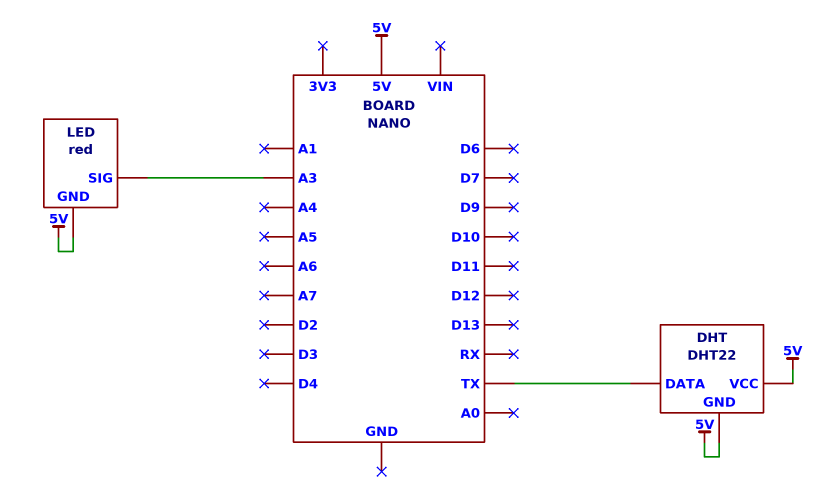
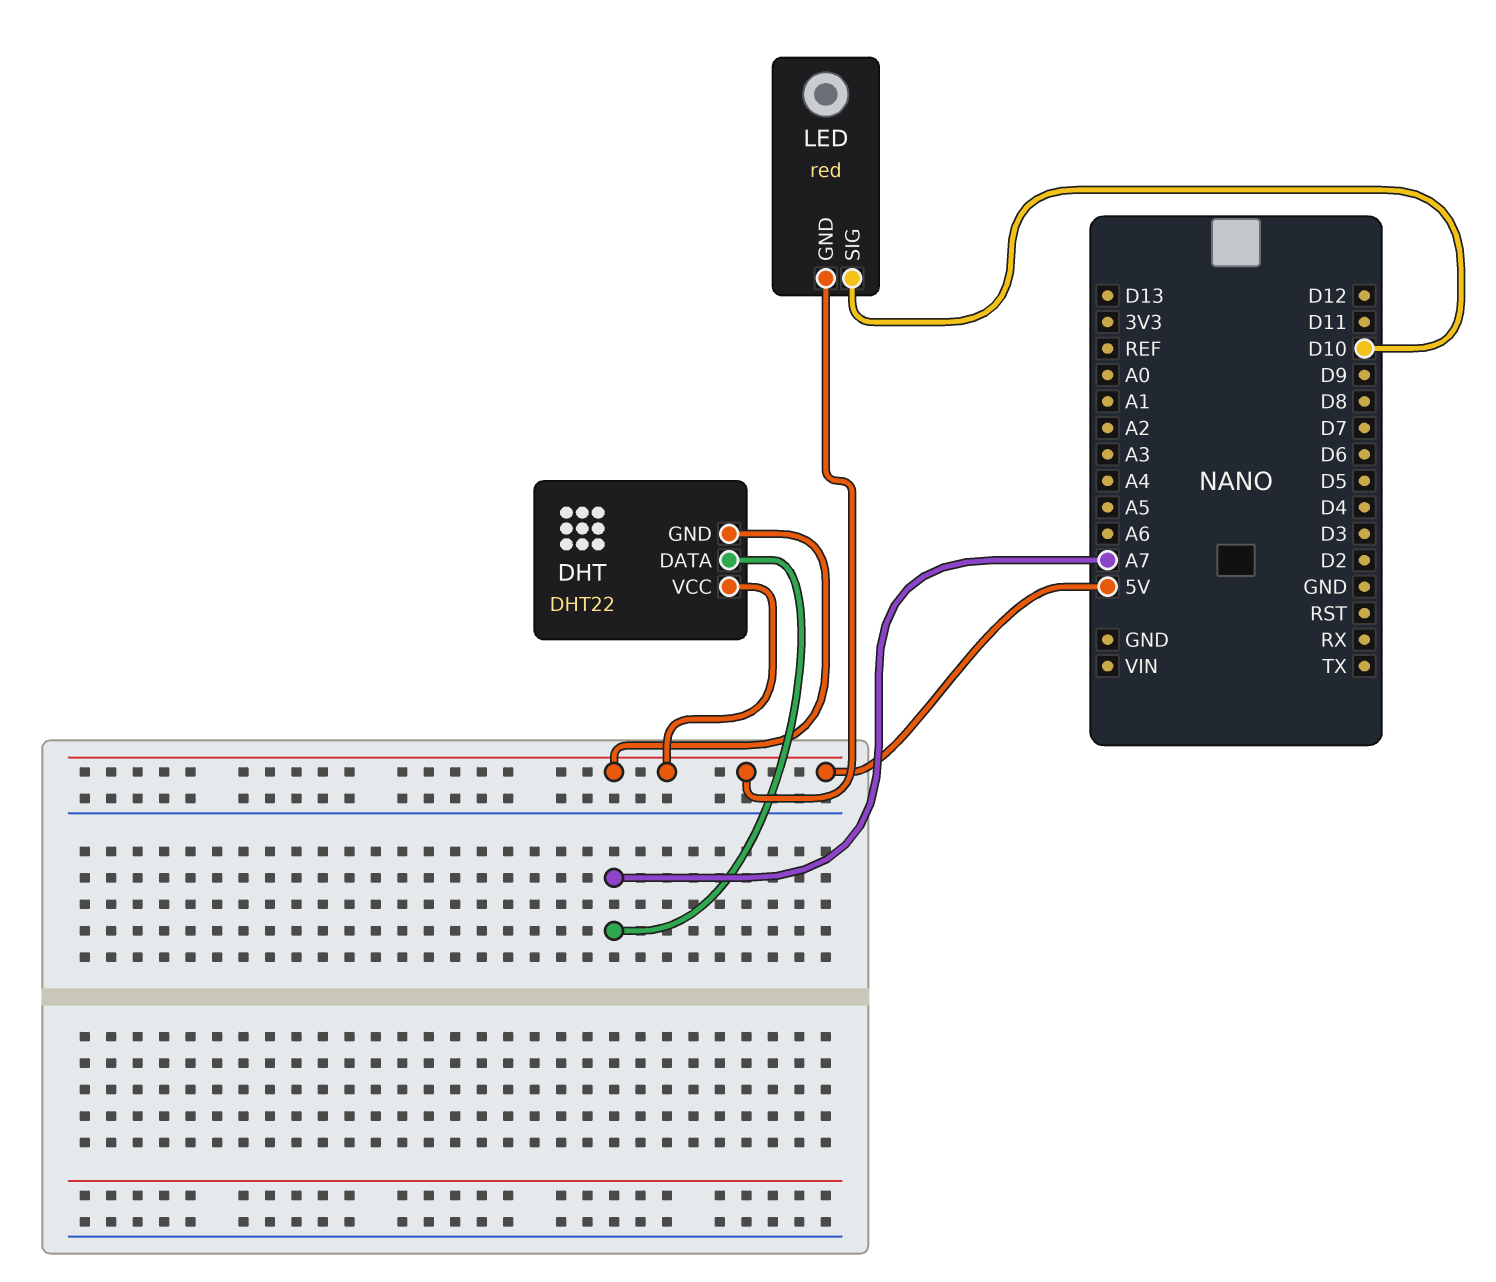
DHT pin DATA: TX -> A7
LED pin SIG: A3 -> D10

